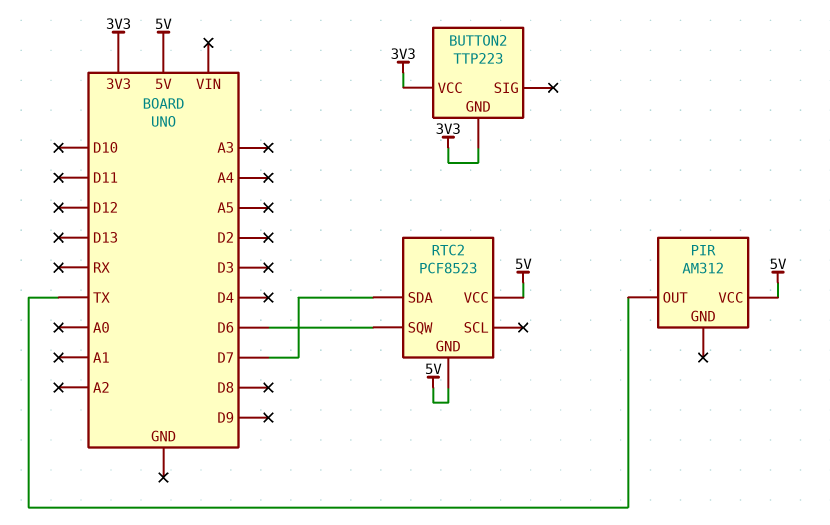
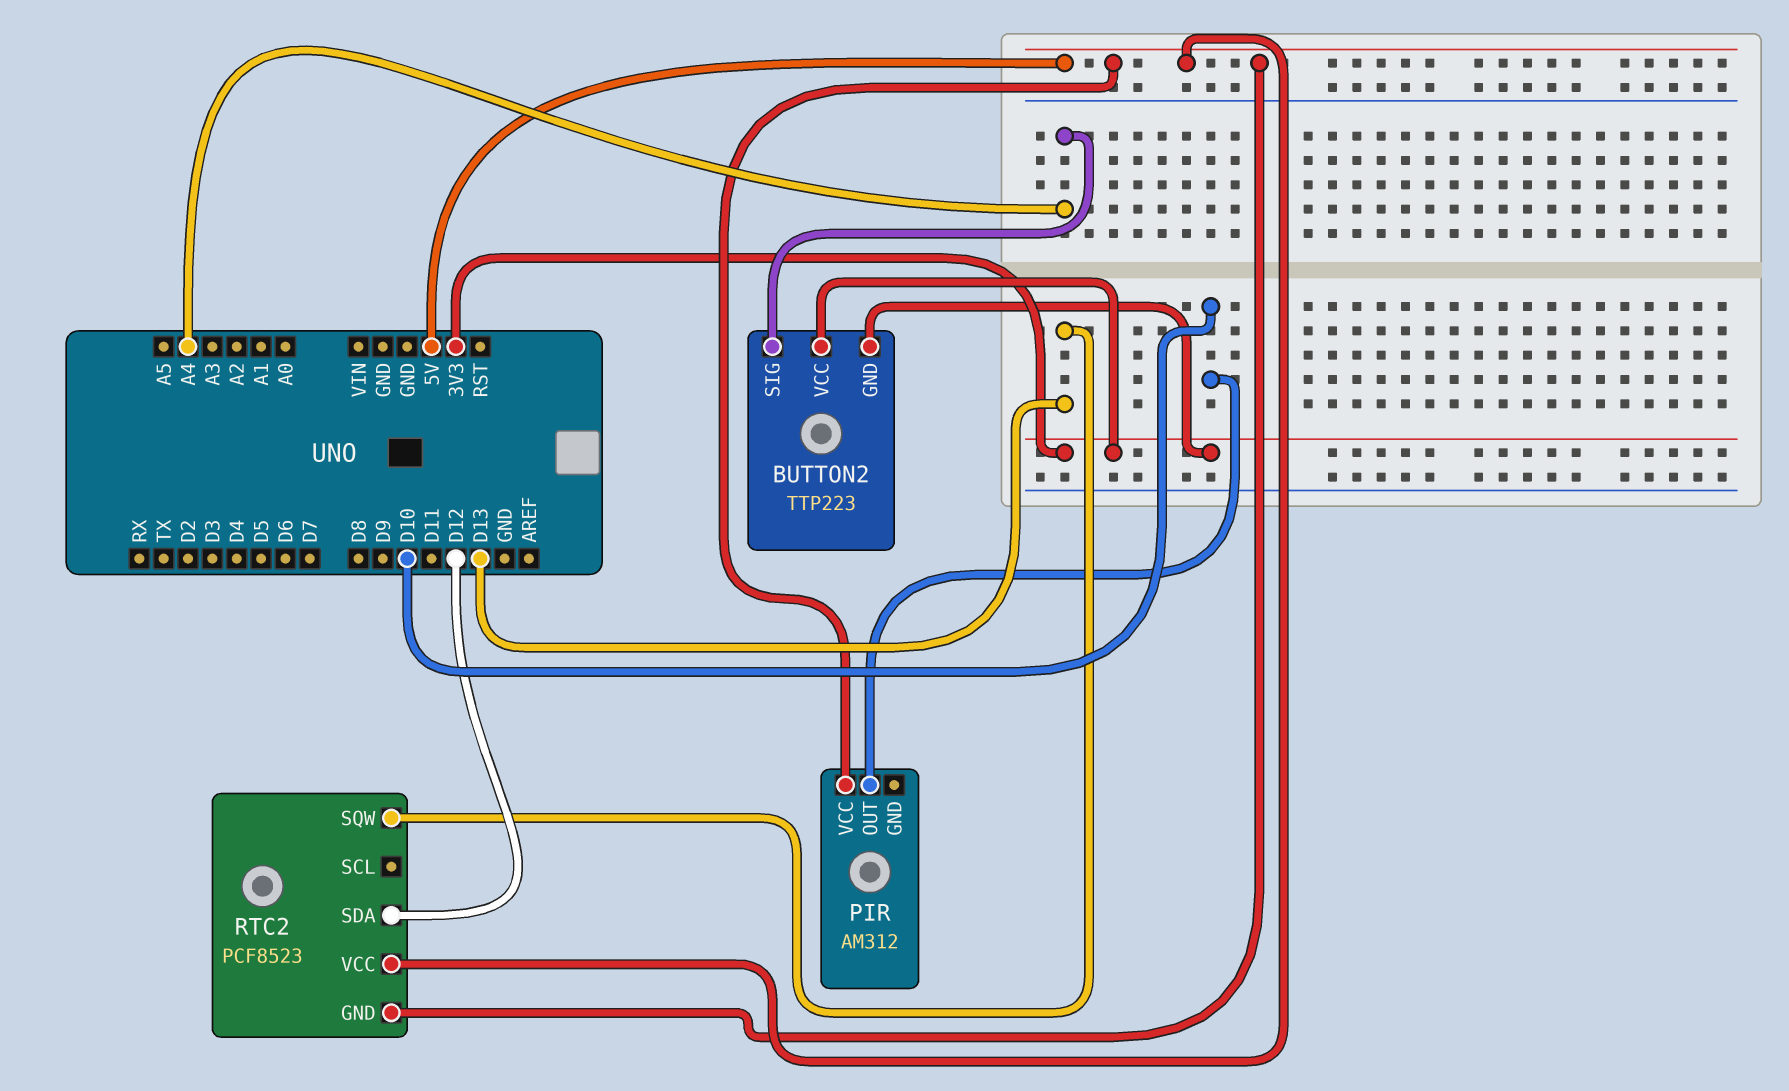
BUTTON2 pin SIG: none -> A4
PIR pin OUT: TX -> D10
RTC2 pin SDA: D7 -> D12
RTC2 pin SQW: D6 -> D13

